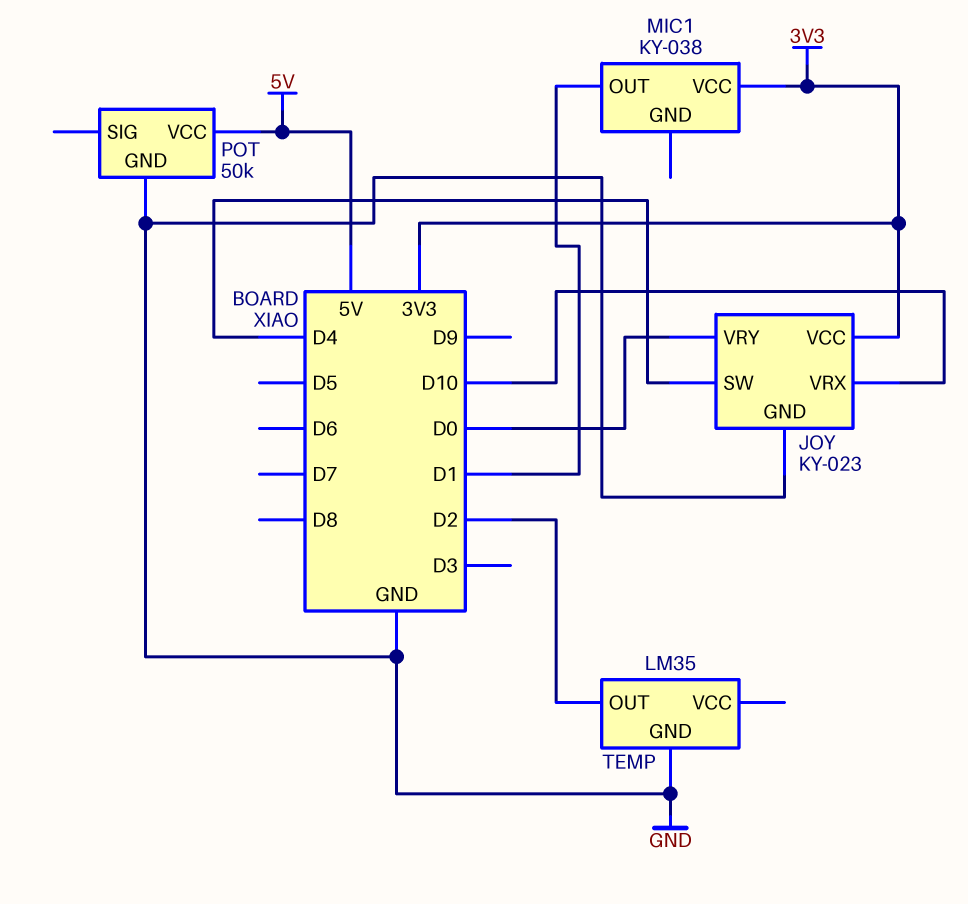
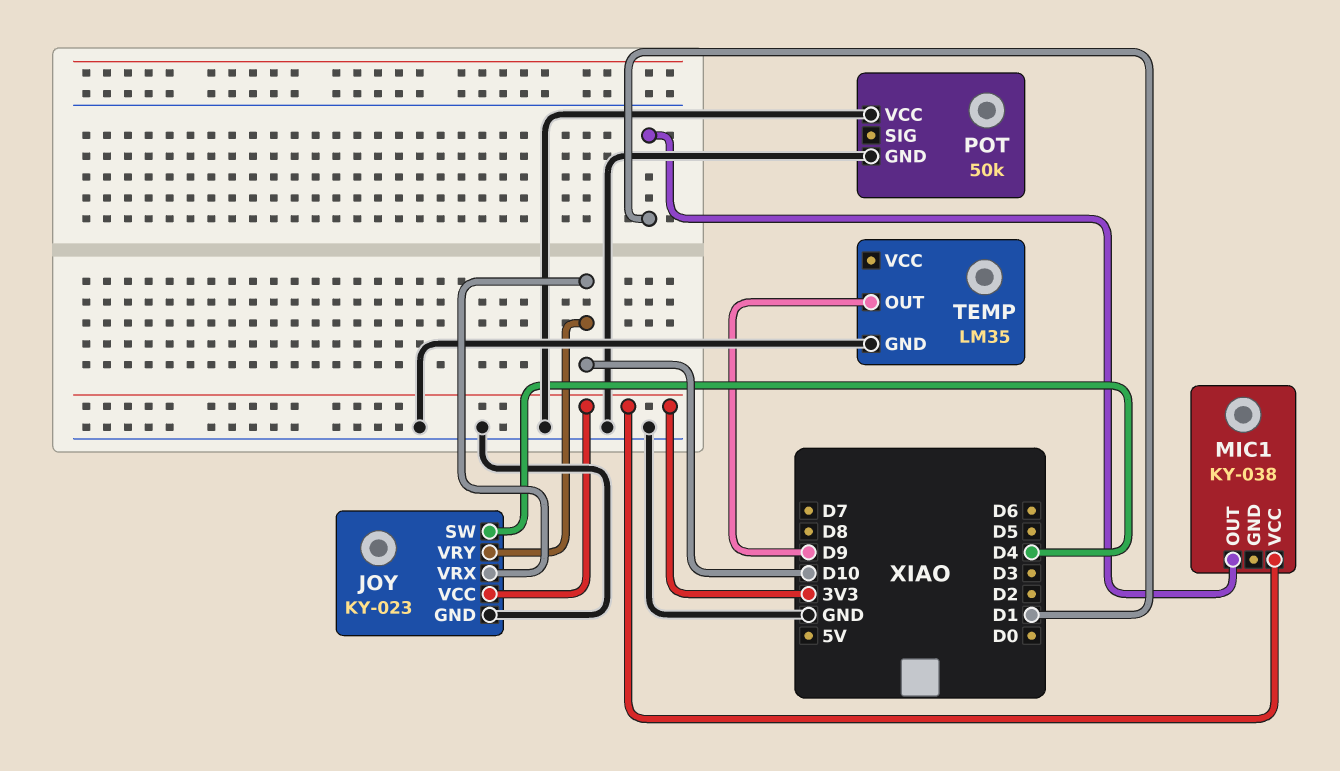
JOY pin VRY: D0 -> D10
POT pin VCC: 5V -> GND
TEMP pin OUT: D2 -> D9

